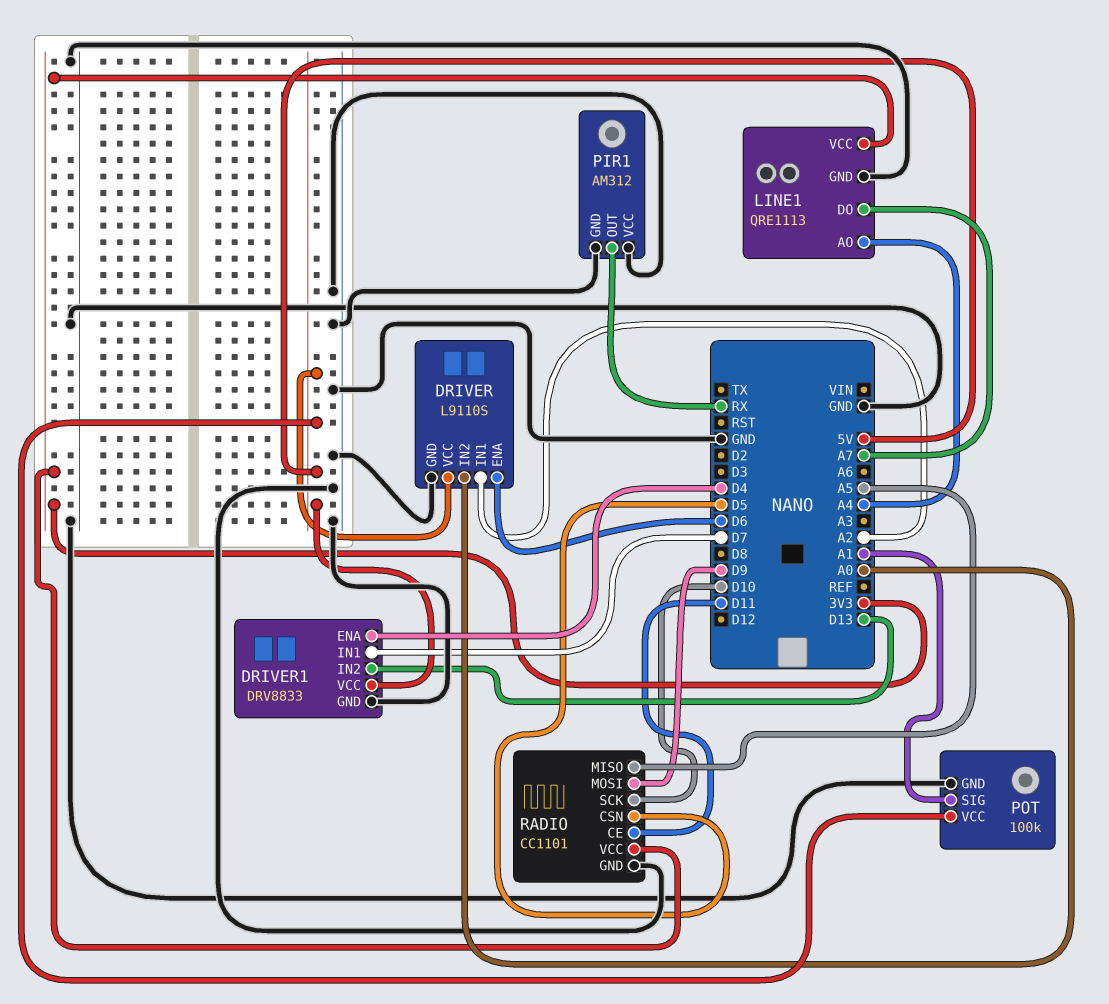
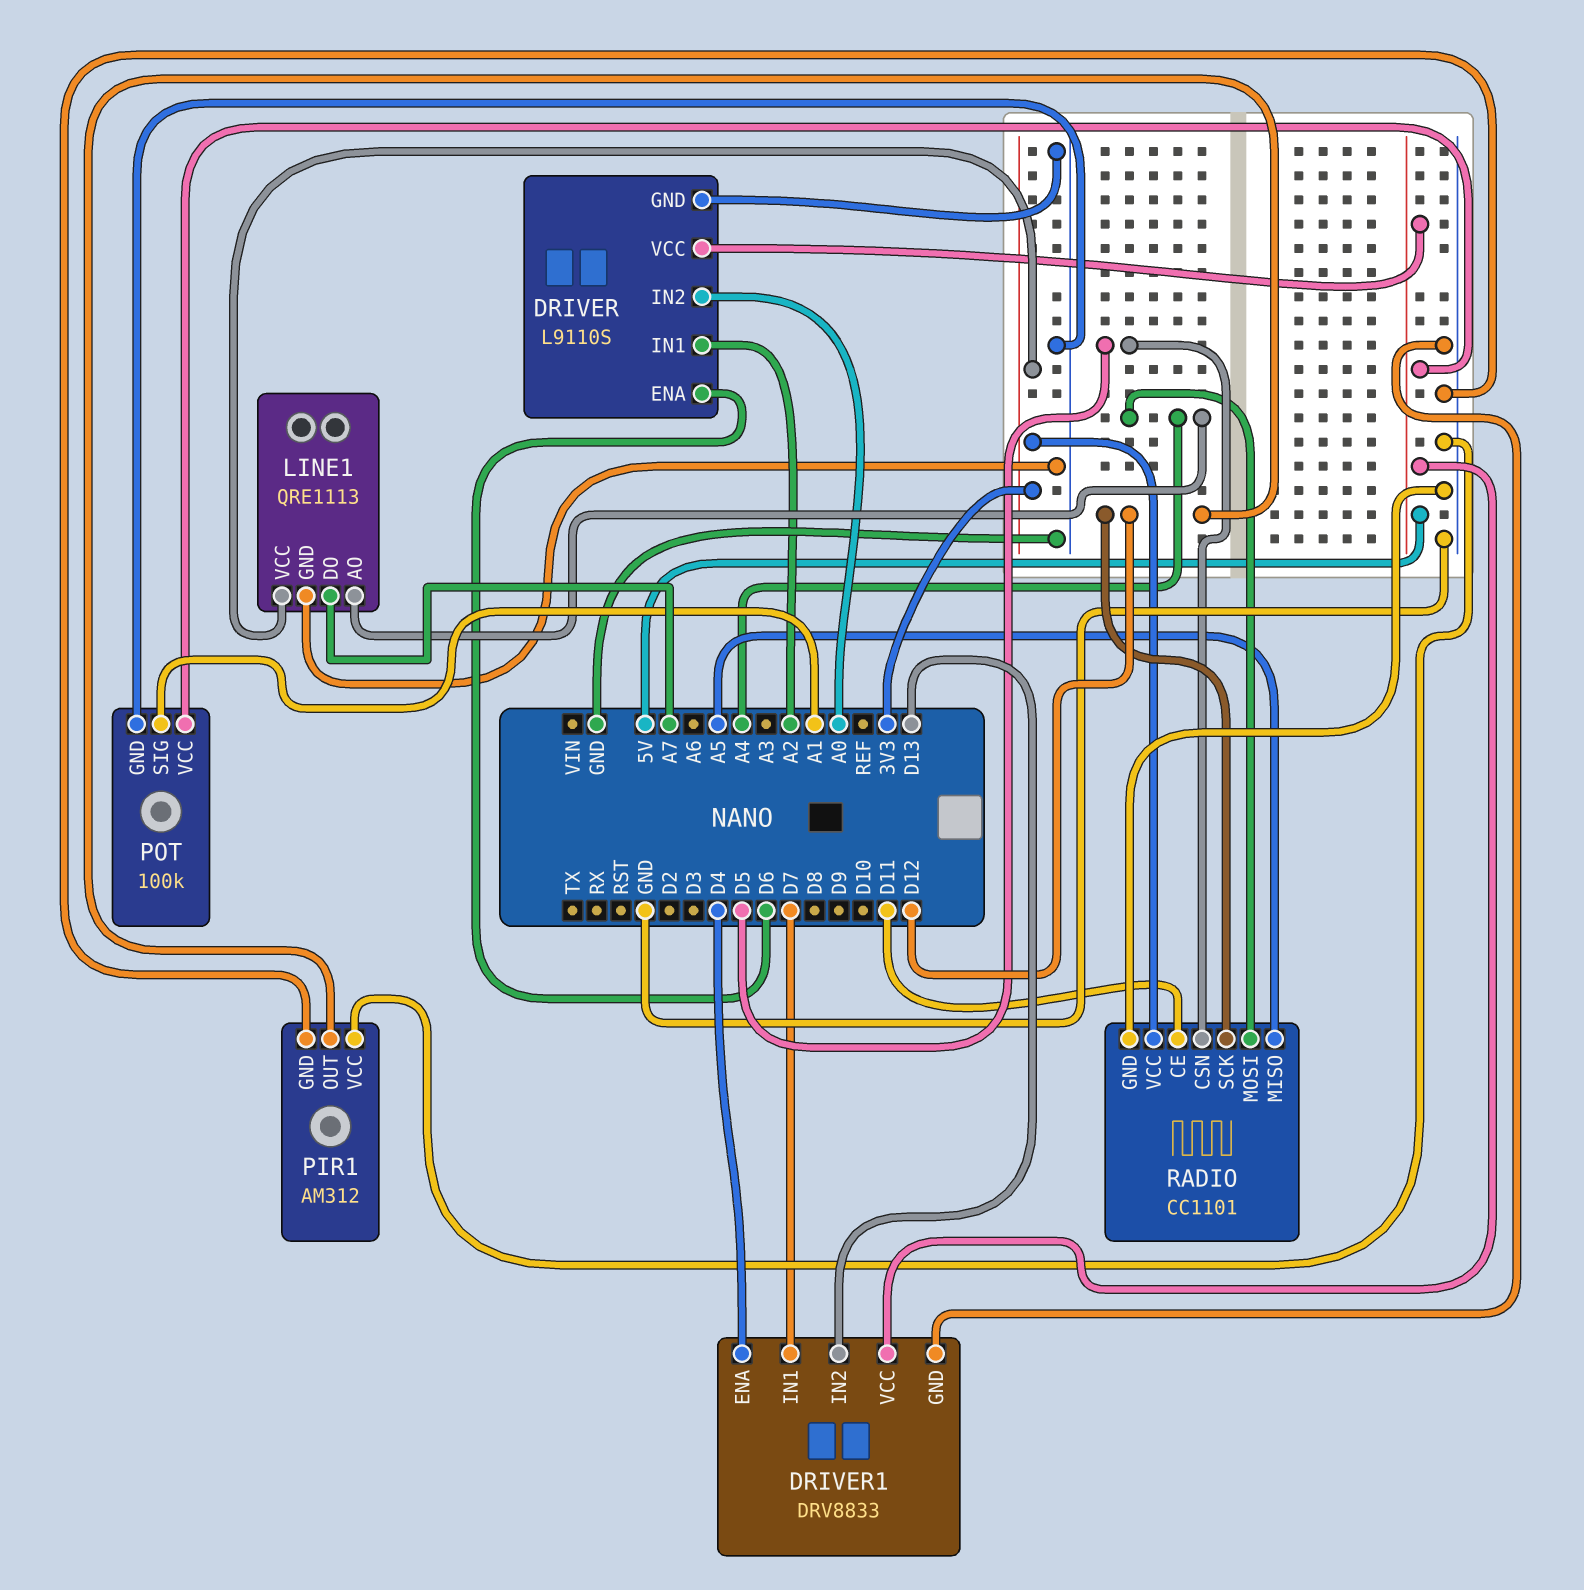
PIR1 pin OUT: RX -> D12
RADIO pin MOSI: D9 -> A4
RADIO pin SCK: D10 -> D12

